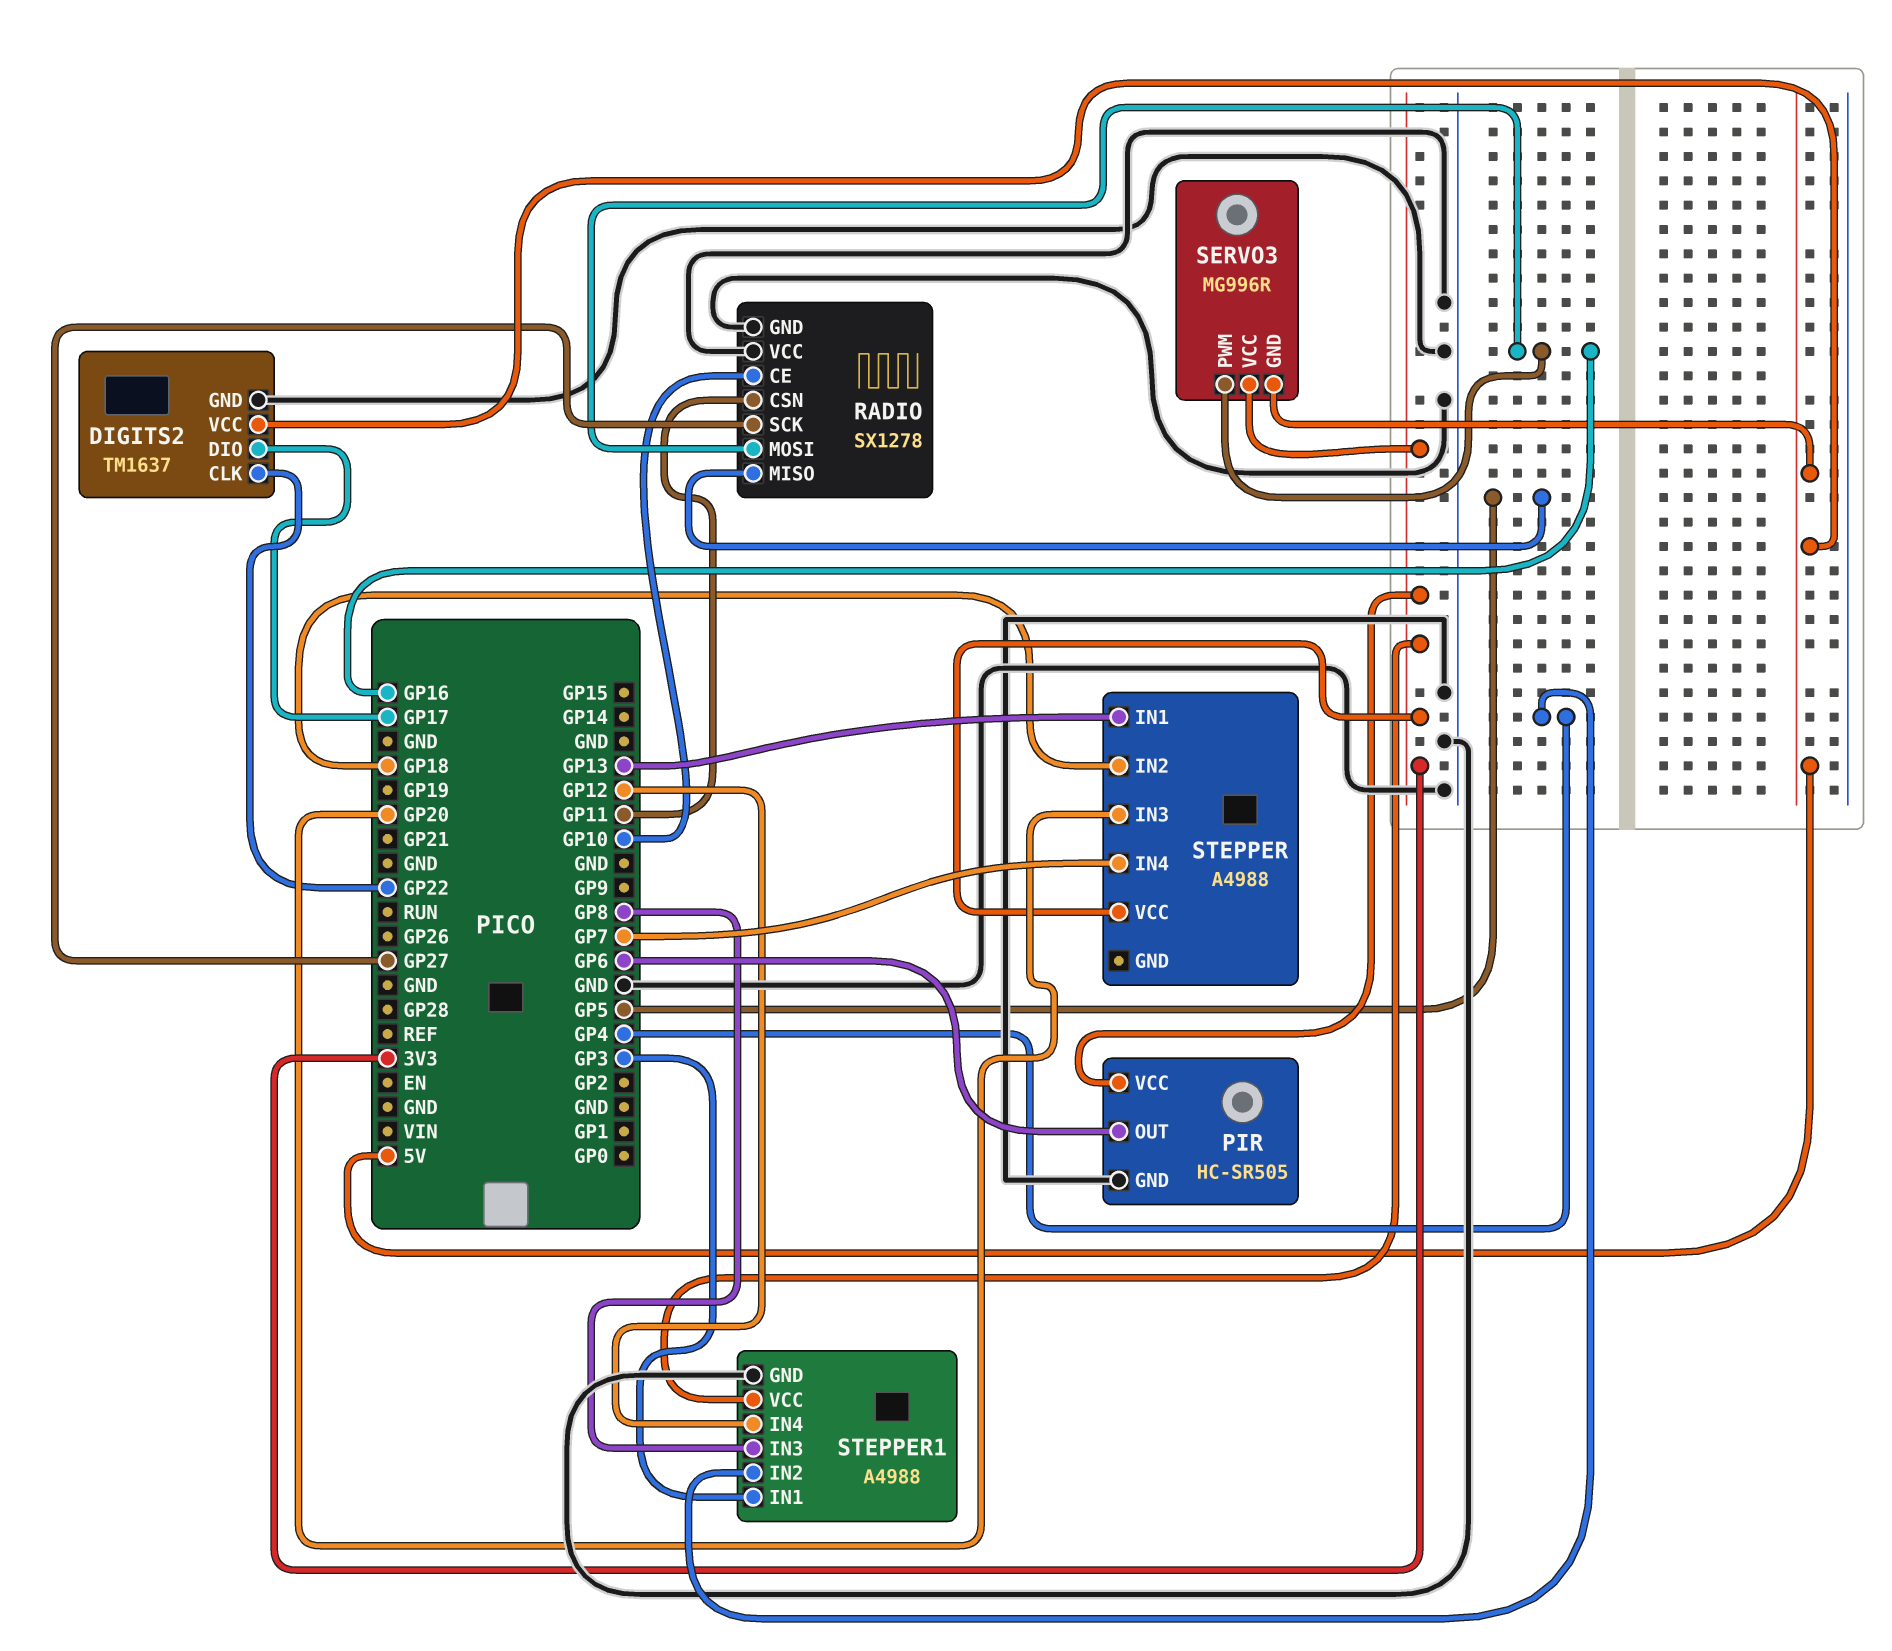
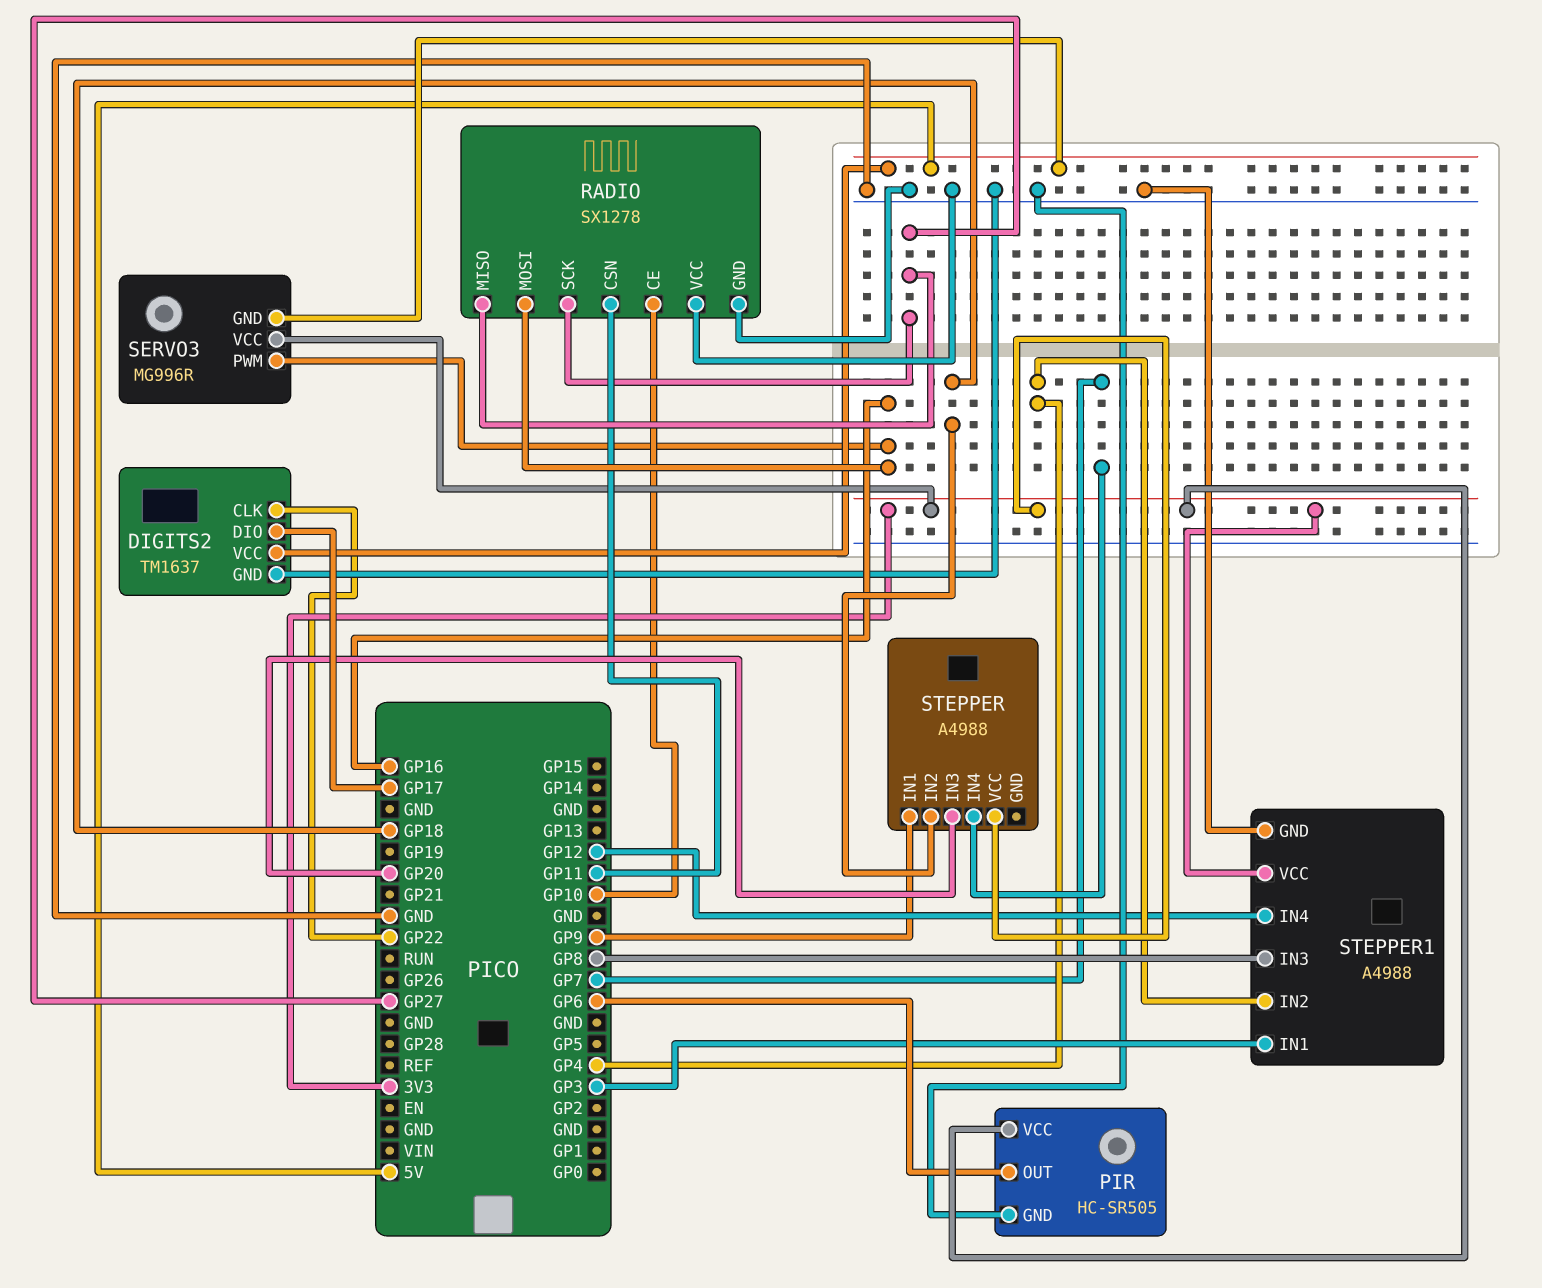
RADIO pin MISO: GP5 -> GP27
STEPPER pin IN1: GP13 -> GP9

